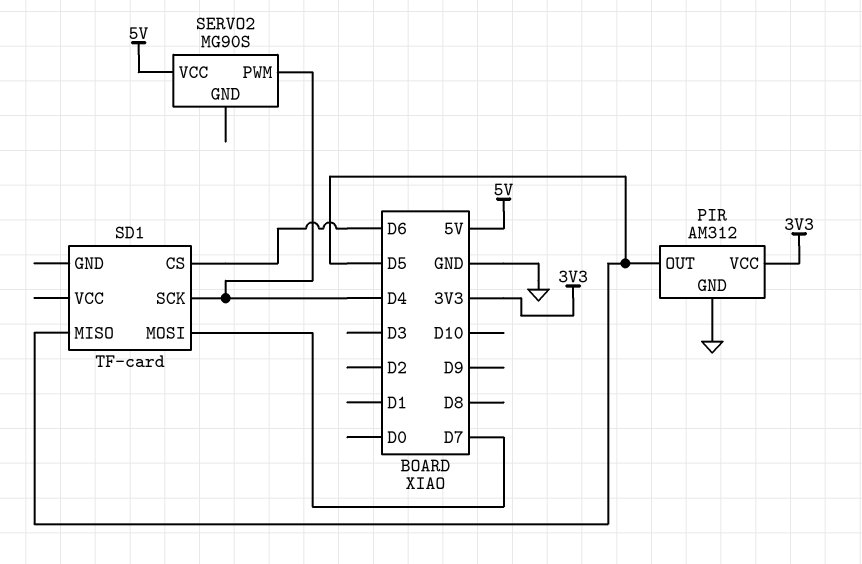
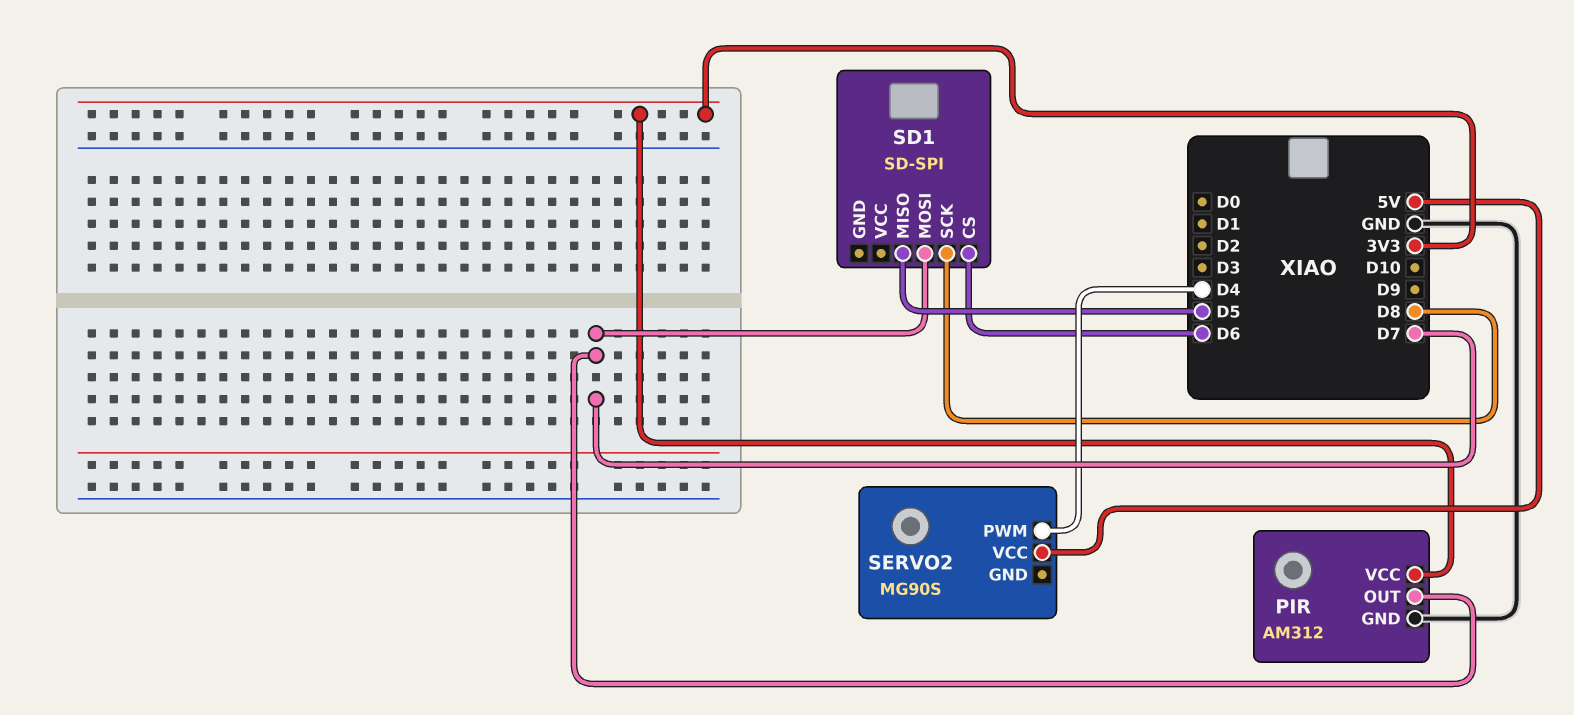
PIR pin OUT: D5 -> D7
SD1: TF-card -> SD-SPI
SD1 pin SCK: D4 -> D8

